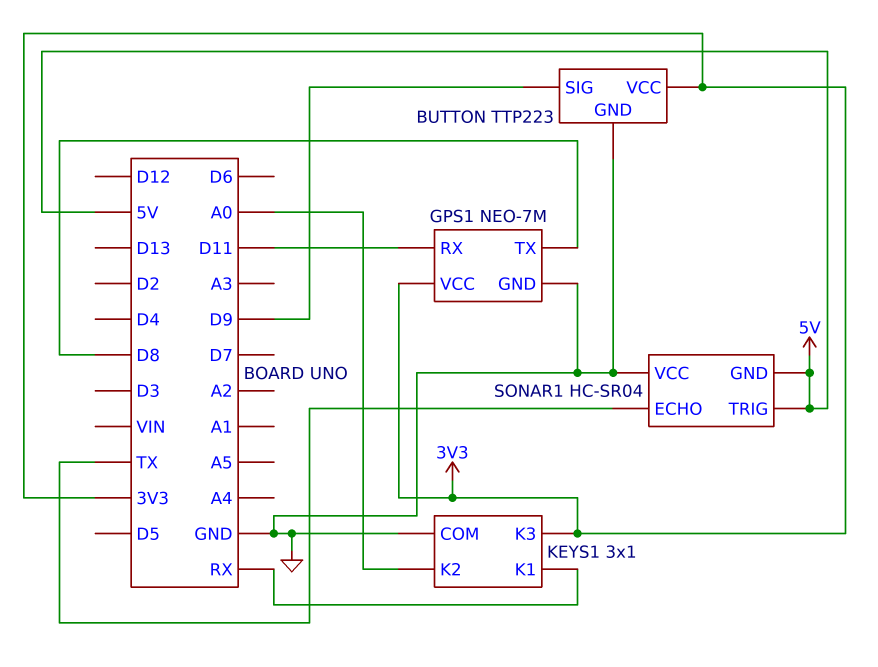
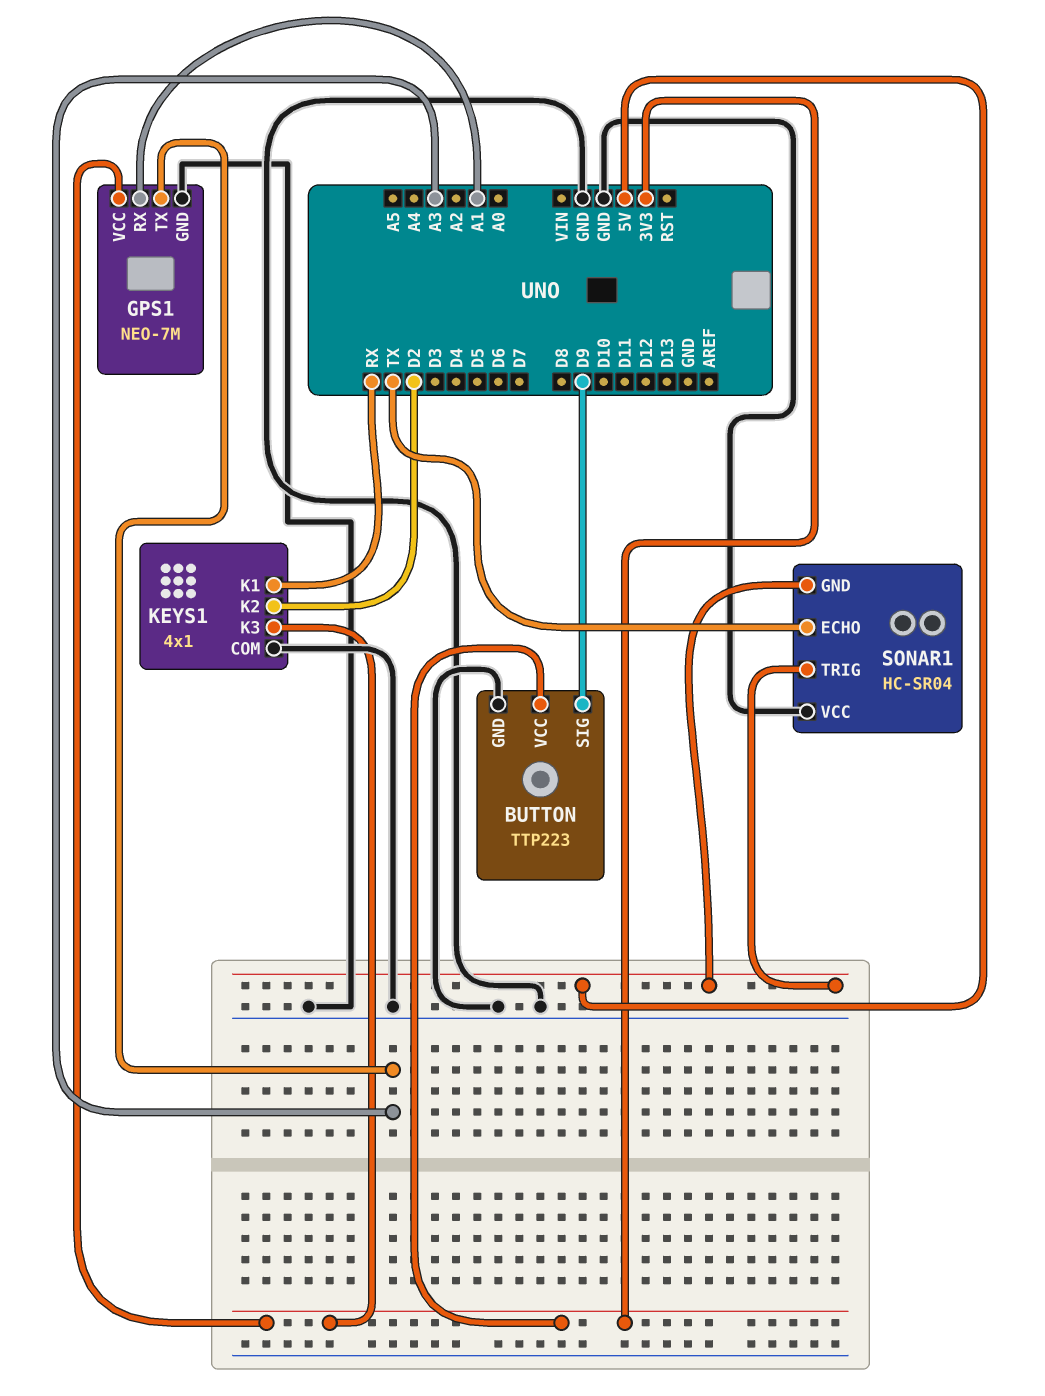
GPS1 pin RX: D11 -> A1
GPS1 pin TX: D8 -> A3
KEYS1: 3x1 -> 4x1
KEYS1 pin K2: A0 -> D2

